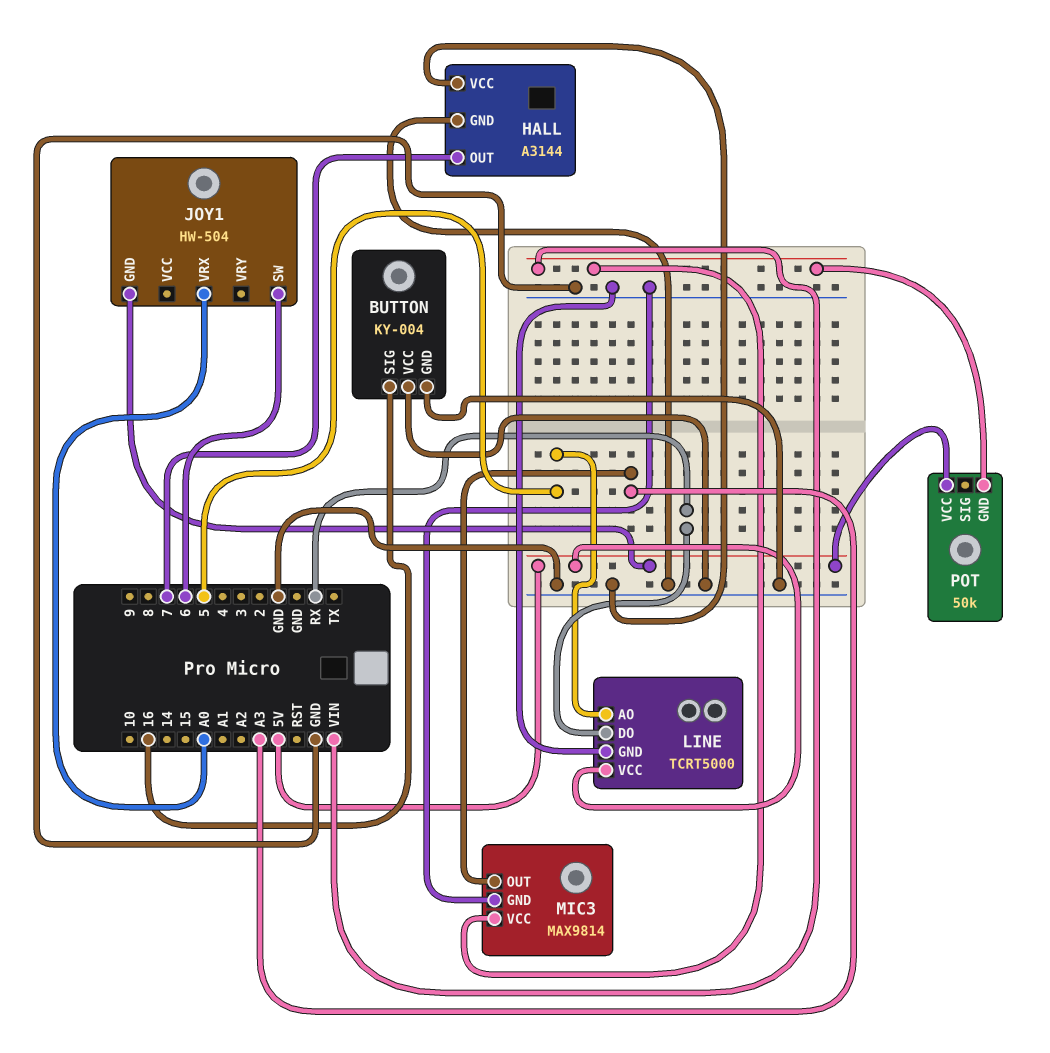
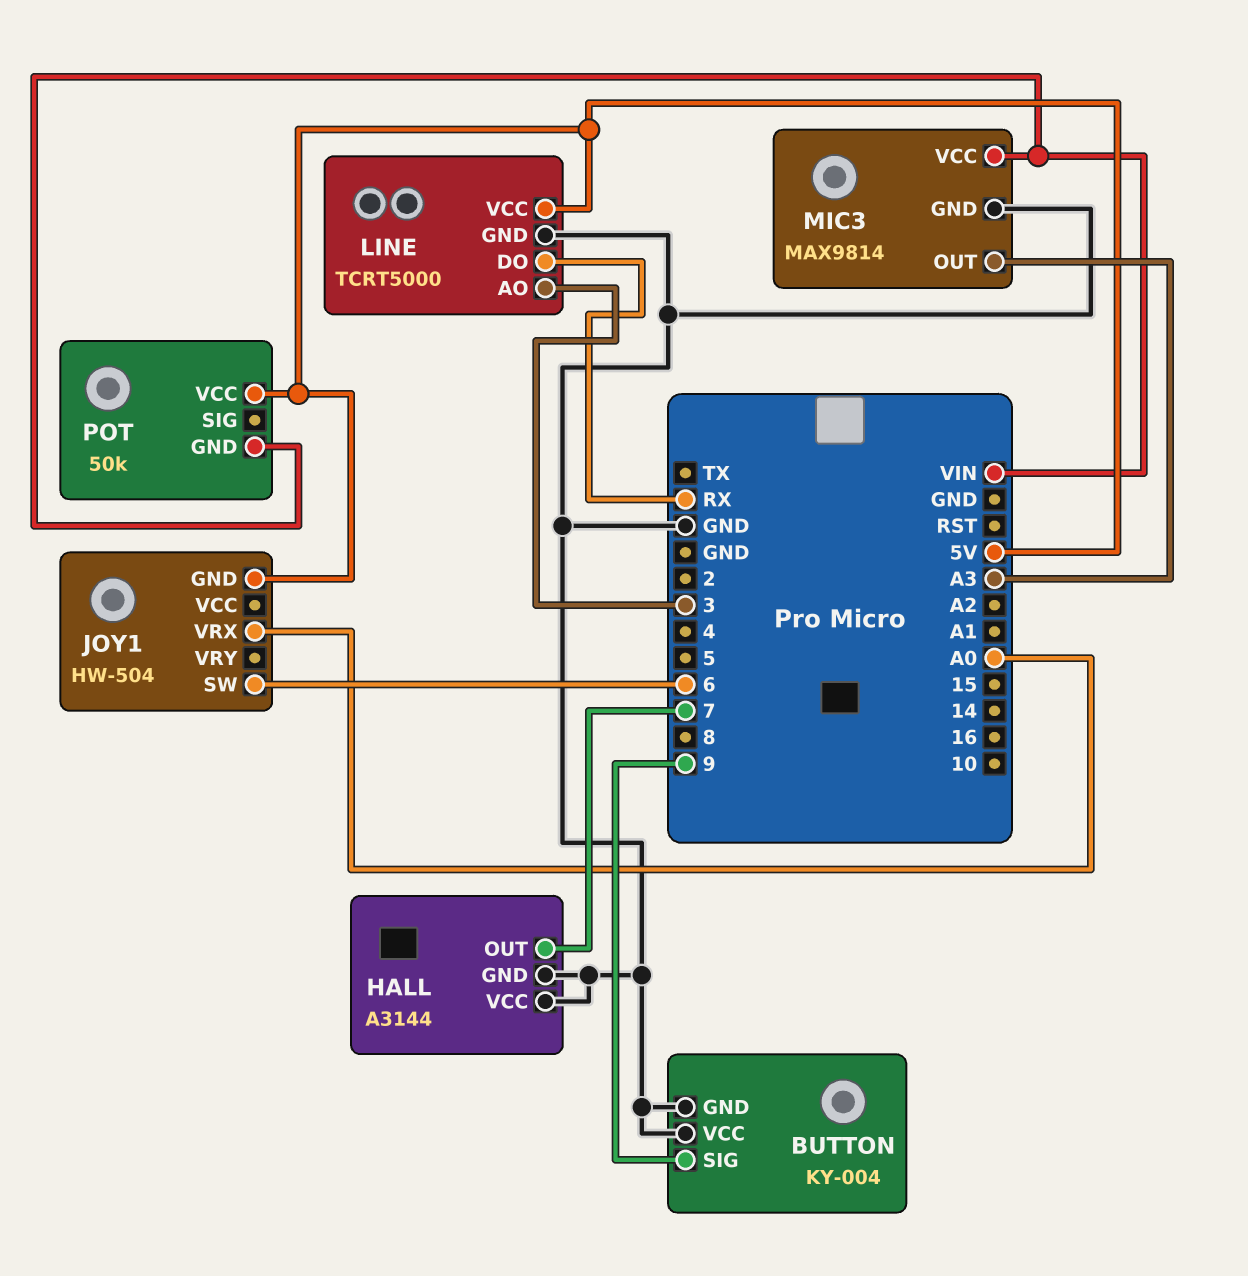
BUTTON pin SIG: 16 -> 9
LINE pin AO: 5 -> 3

